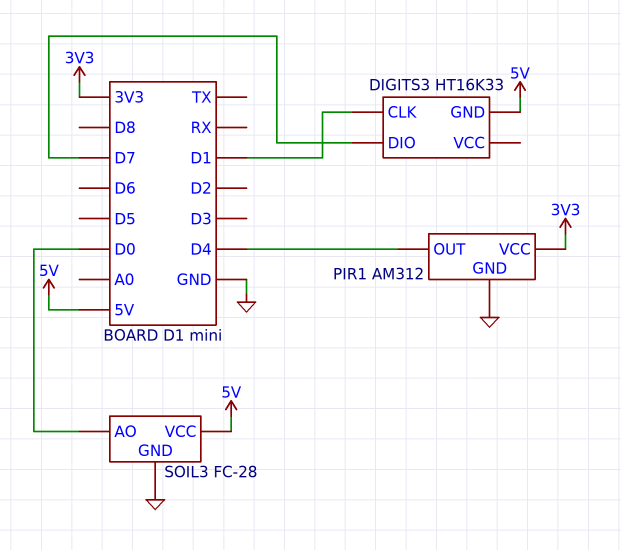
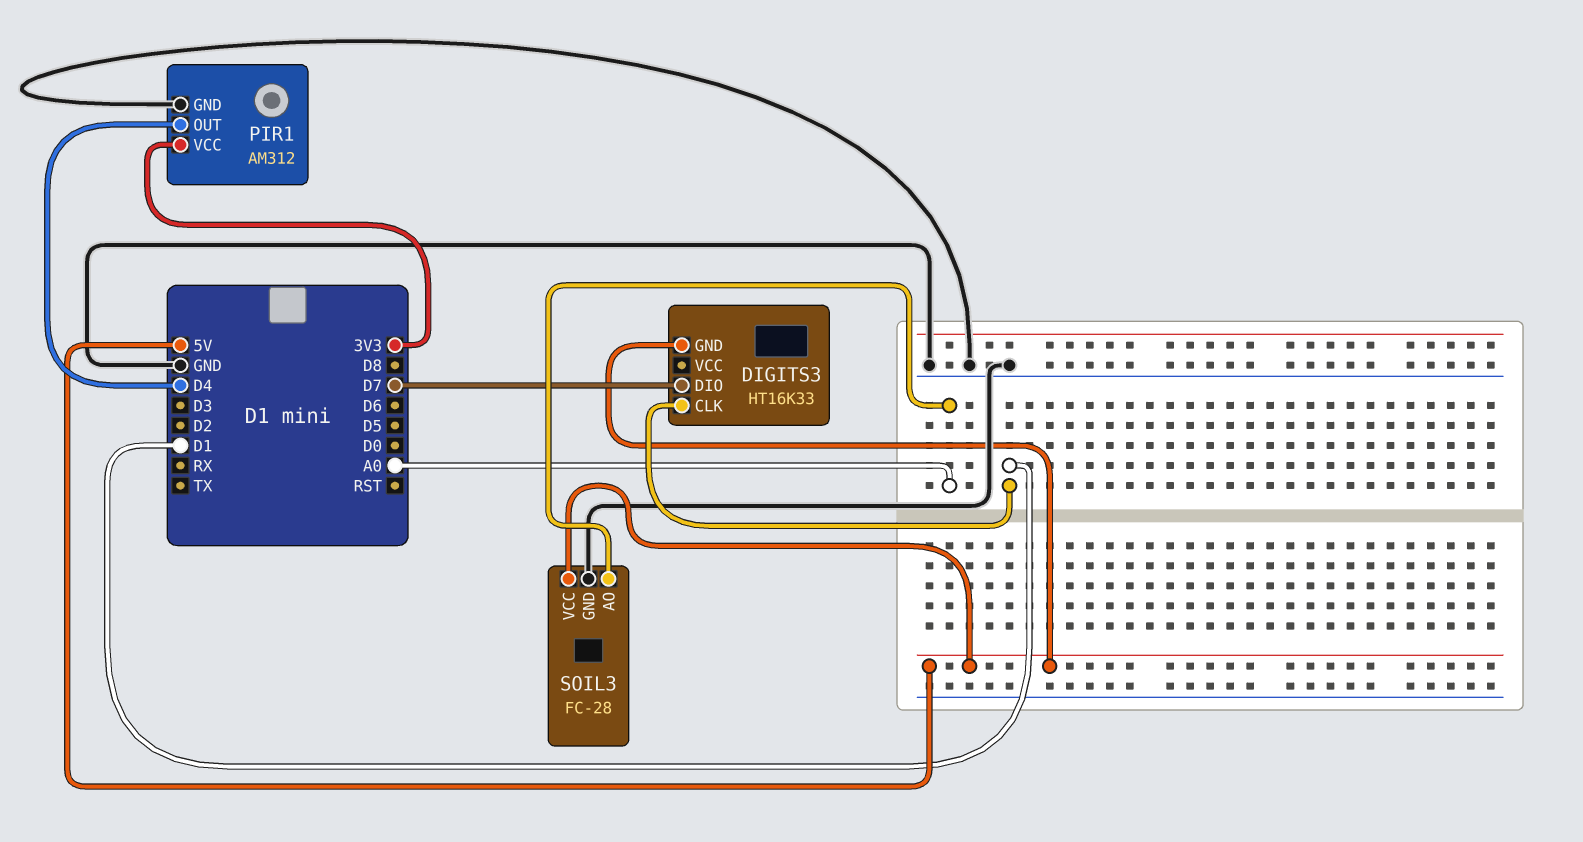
SOIL3 pin AO: D0 -> A0

